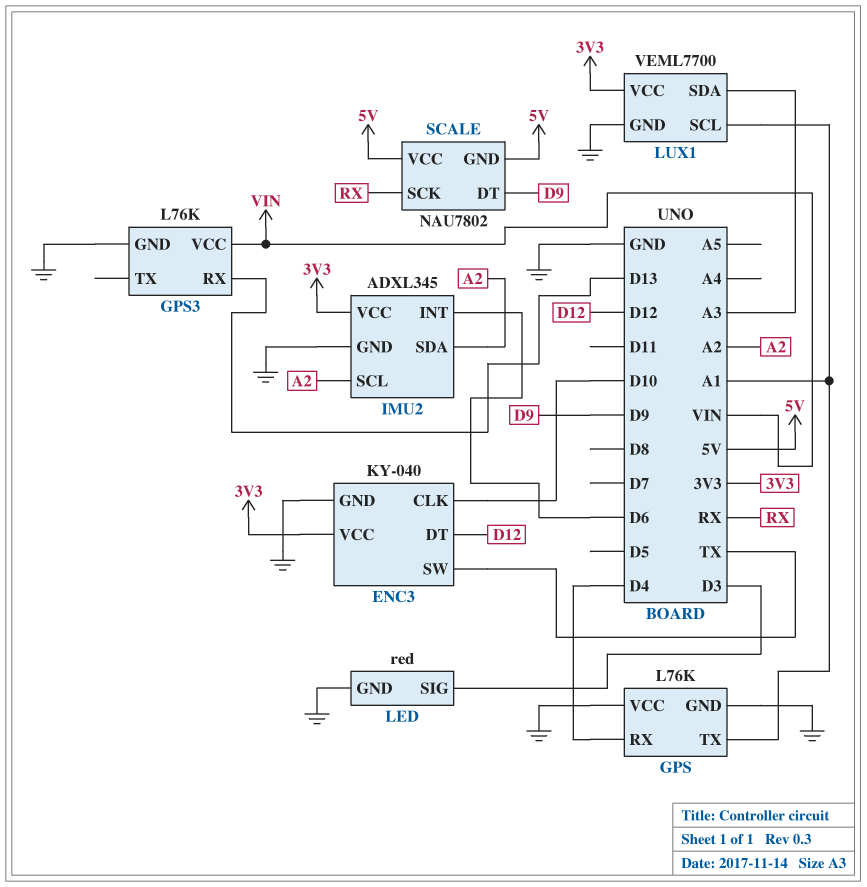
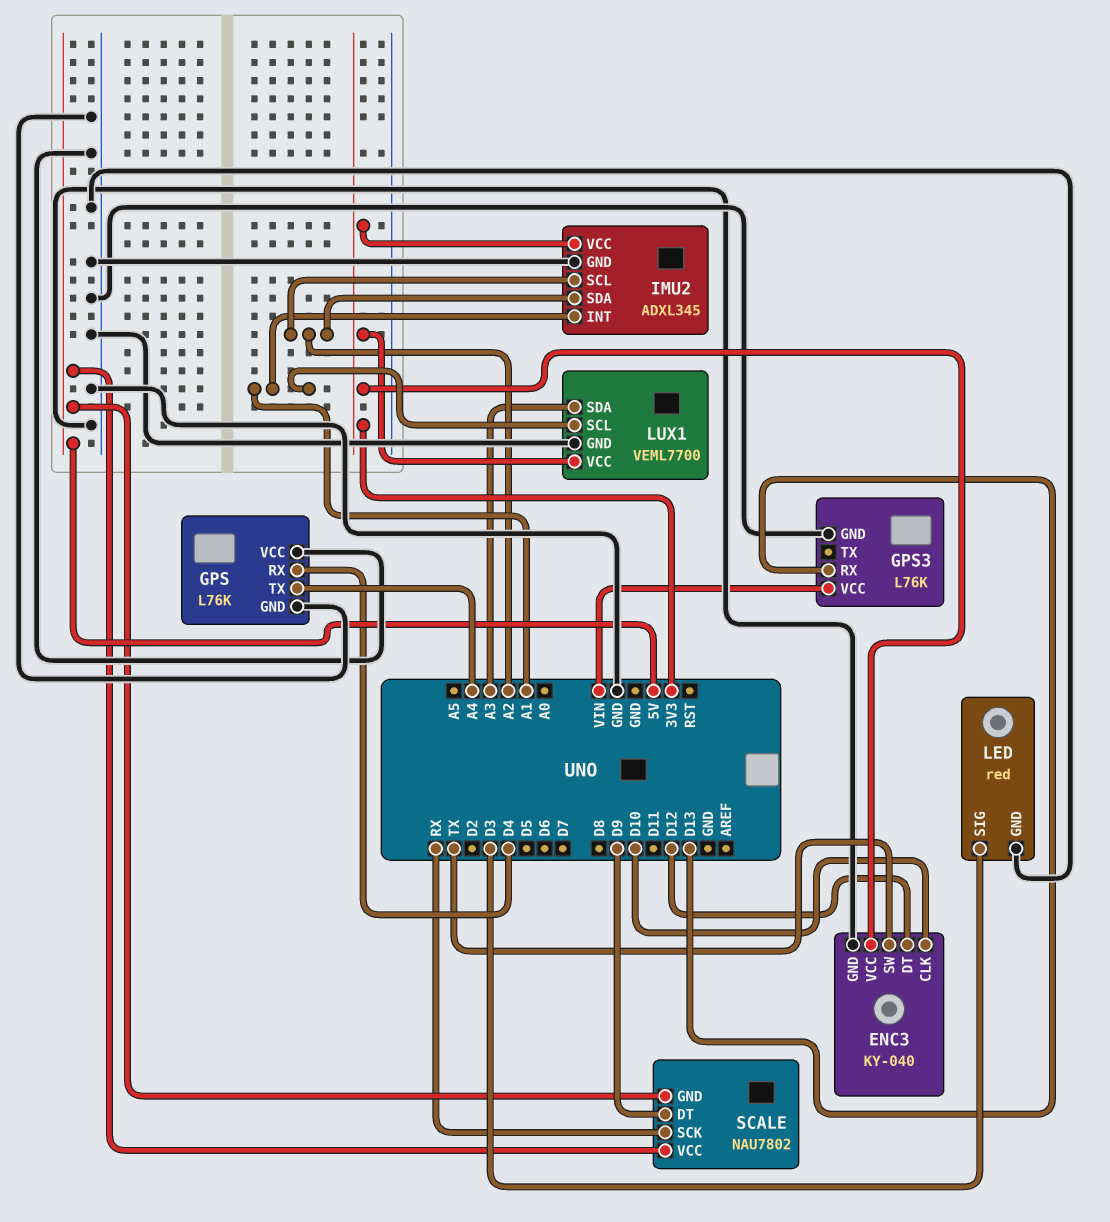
GPS pin TX: A1 -> A4
IMU2 pin INT: D6 -> A1

